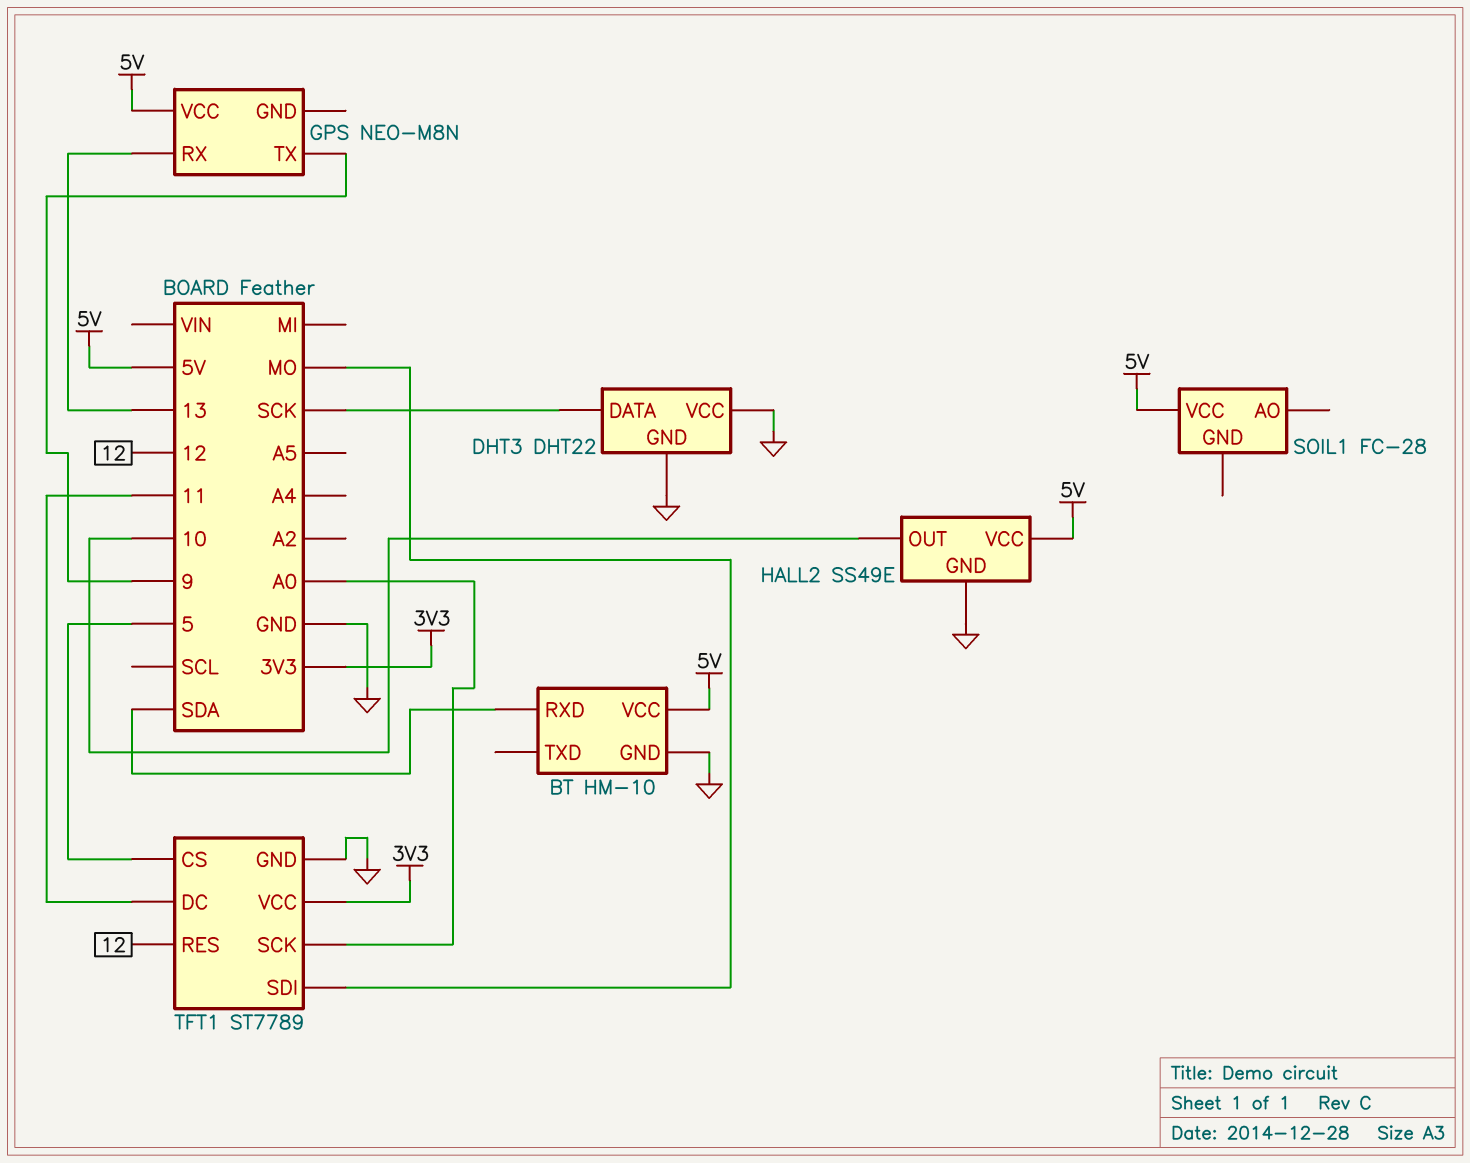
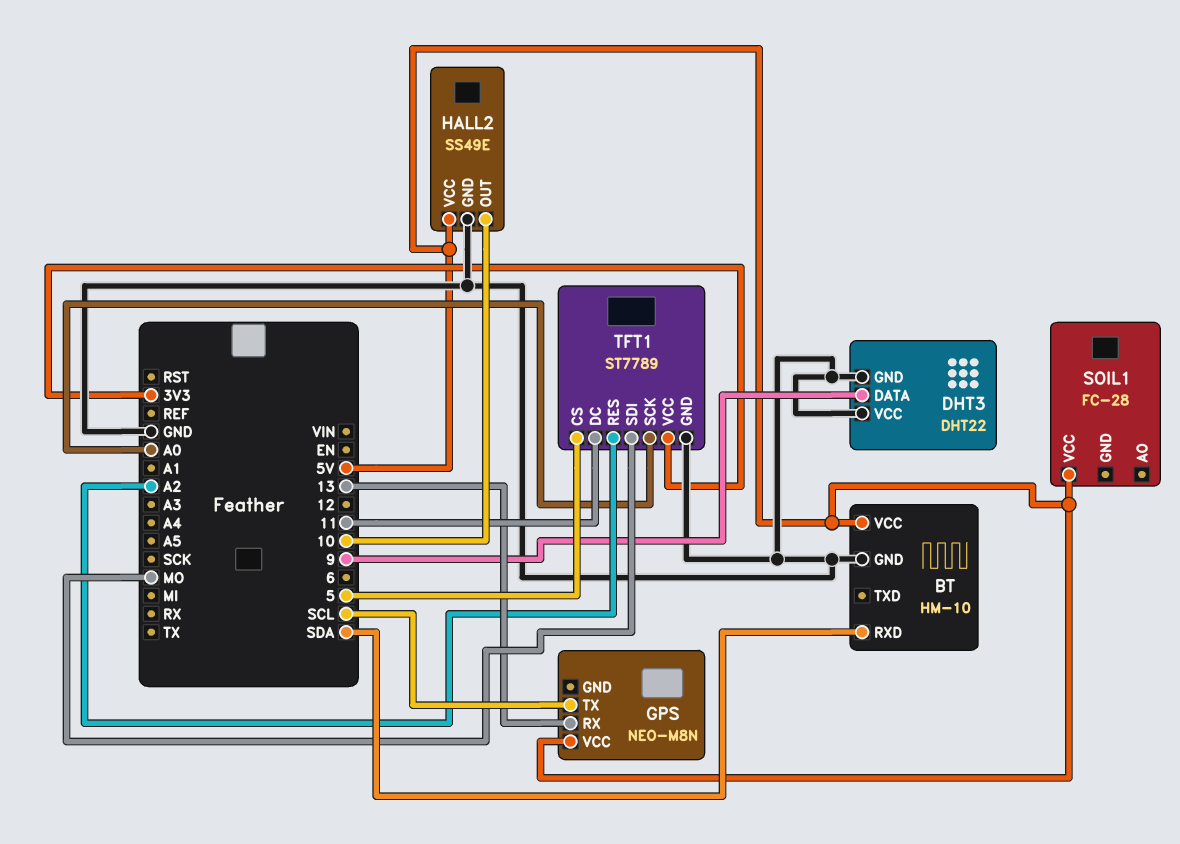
DHT3 pin DATA: SCK -> 9
GPS pin TX: 9 -> SCL
TFT1 pin RES: 12 -> A2

